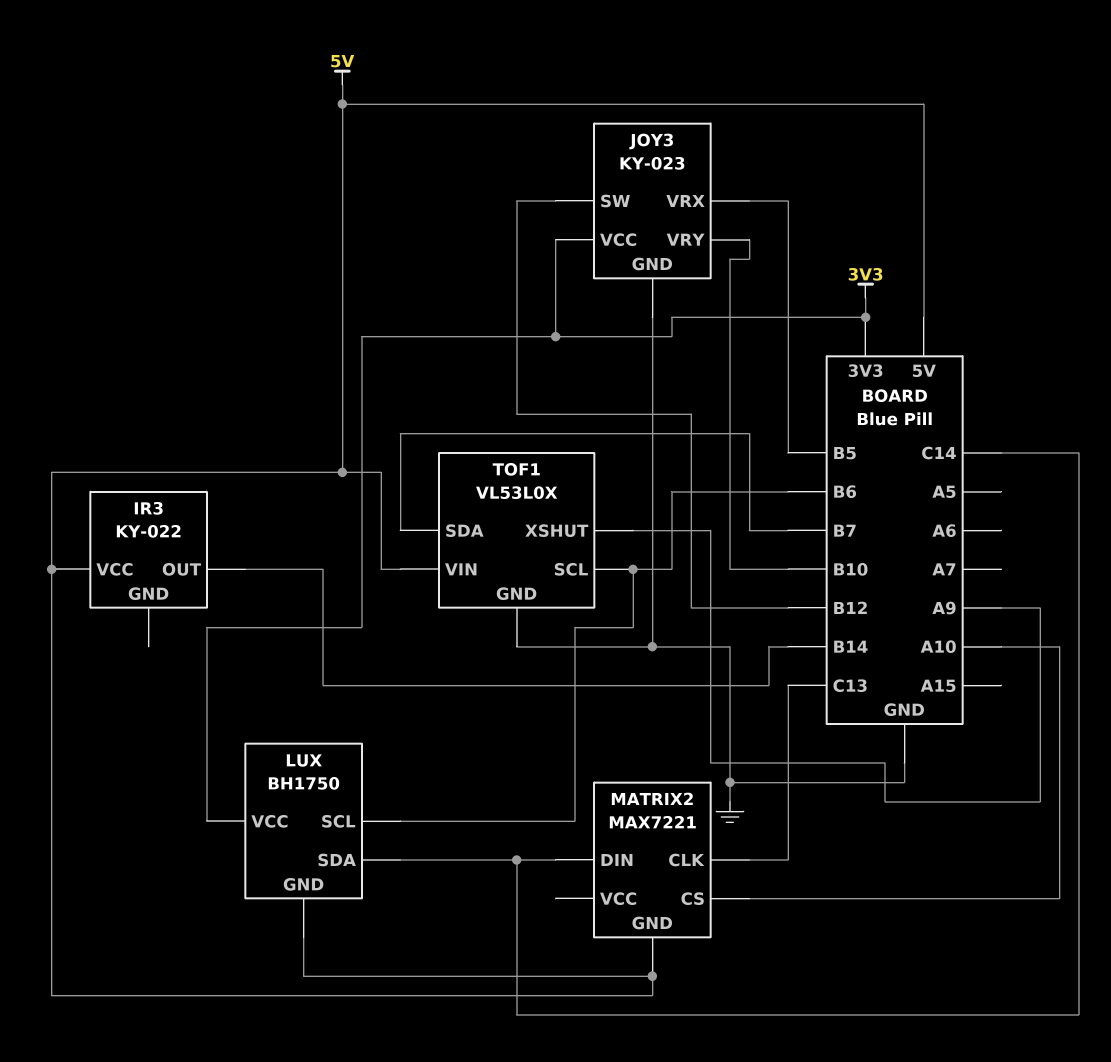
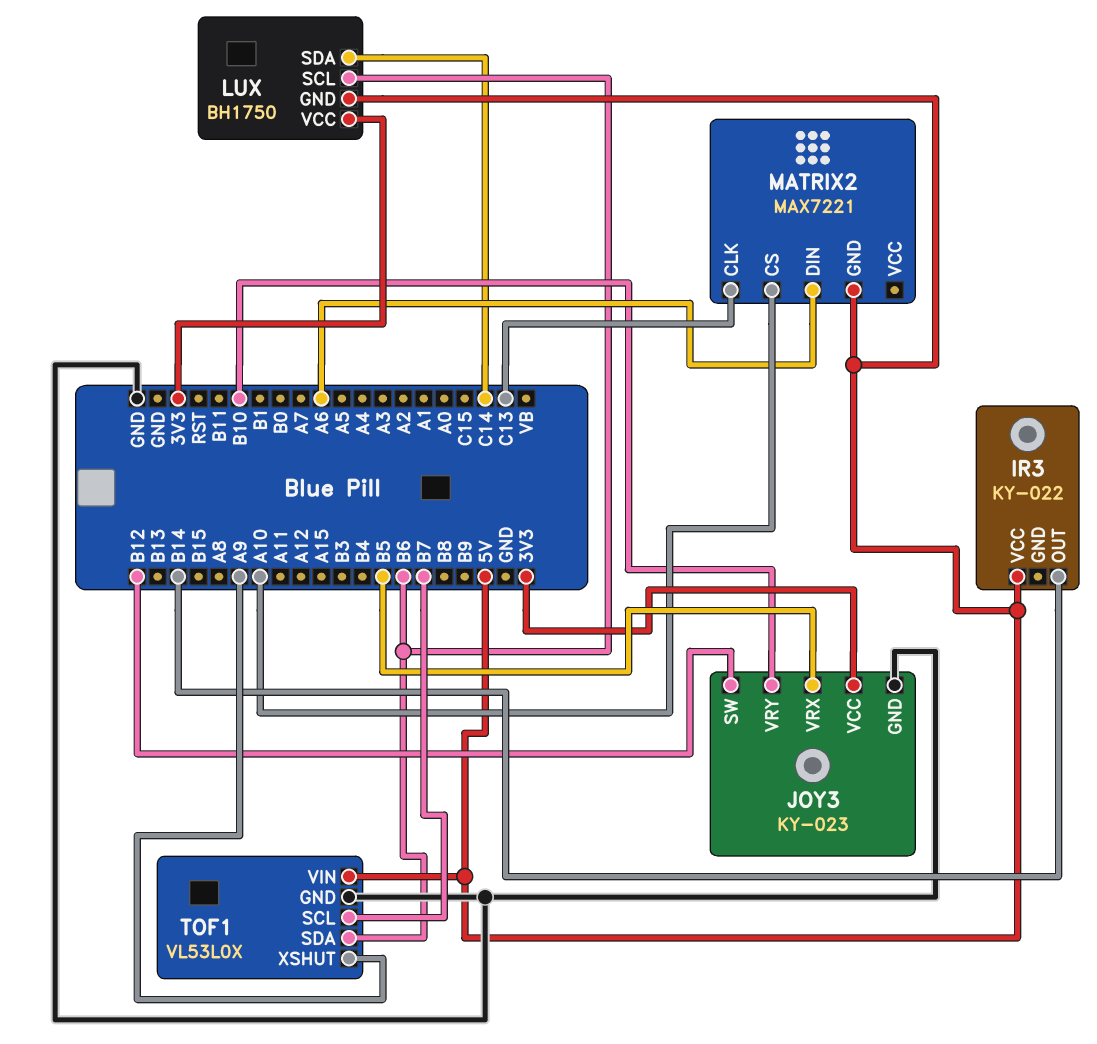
MATRIX2 pin DIN: C14 -> A6
TOF1 pin SCL: B6 -> B7
TOF1 pin SDA: B7 -> B6

